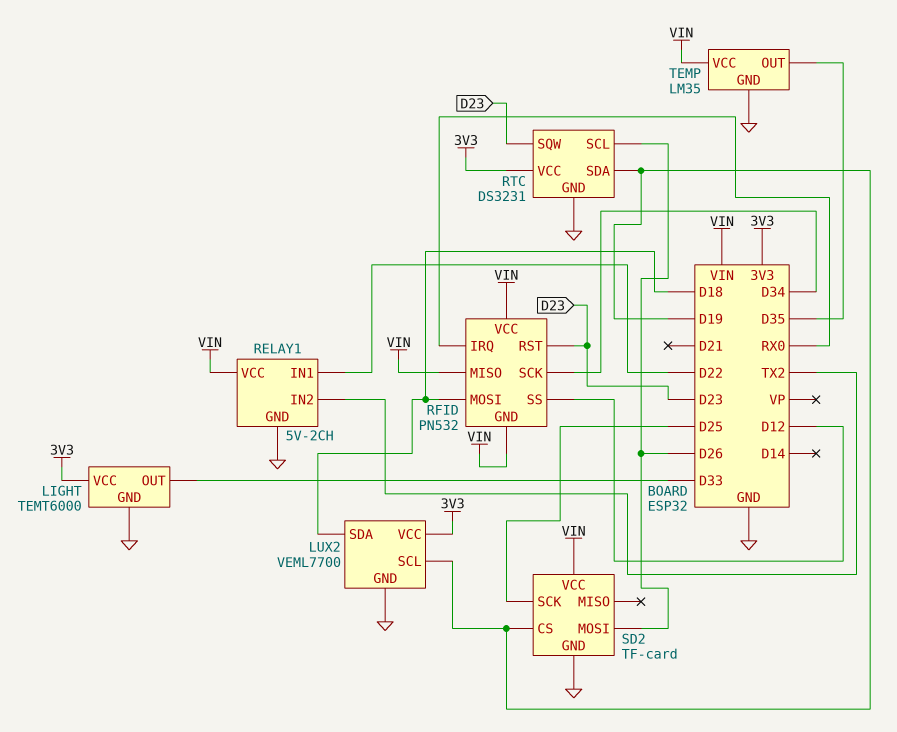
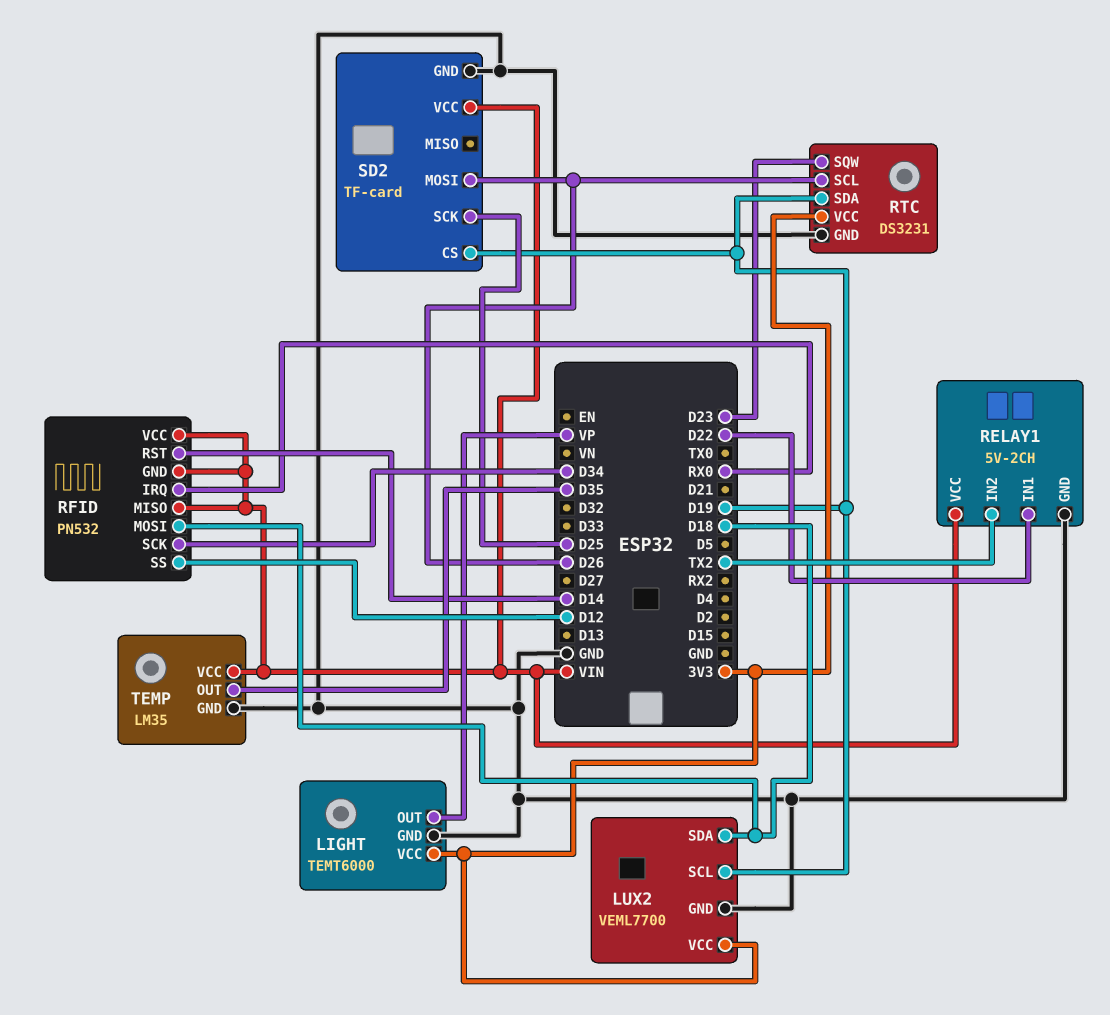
LIGHT pin OUT: D33 -> VP
RFID pin RST: D23 -> D14

